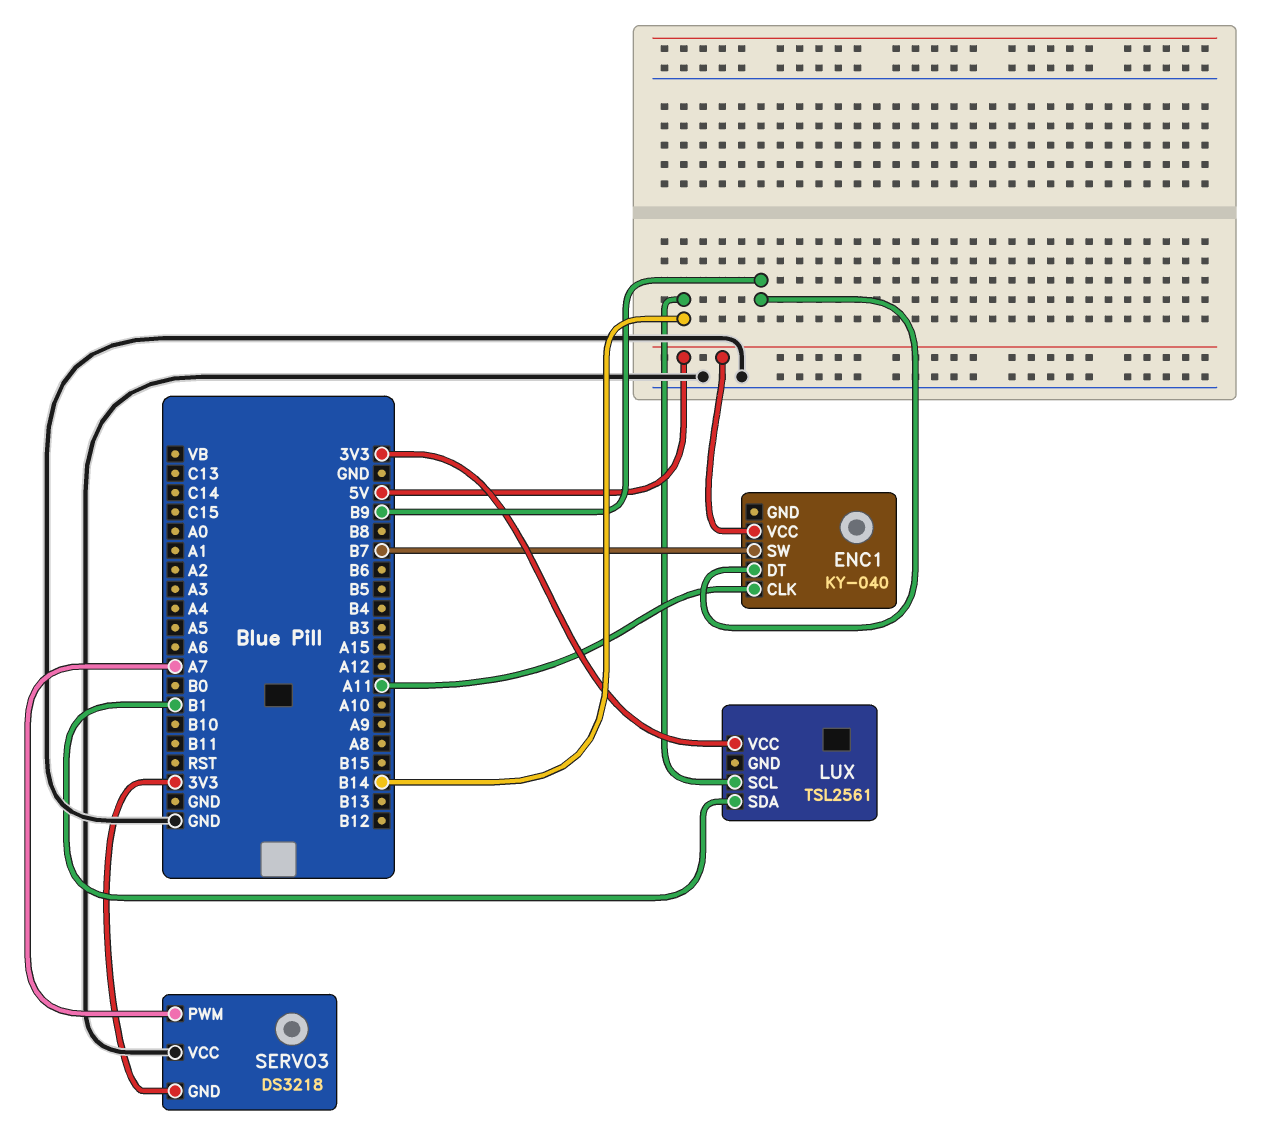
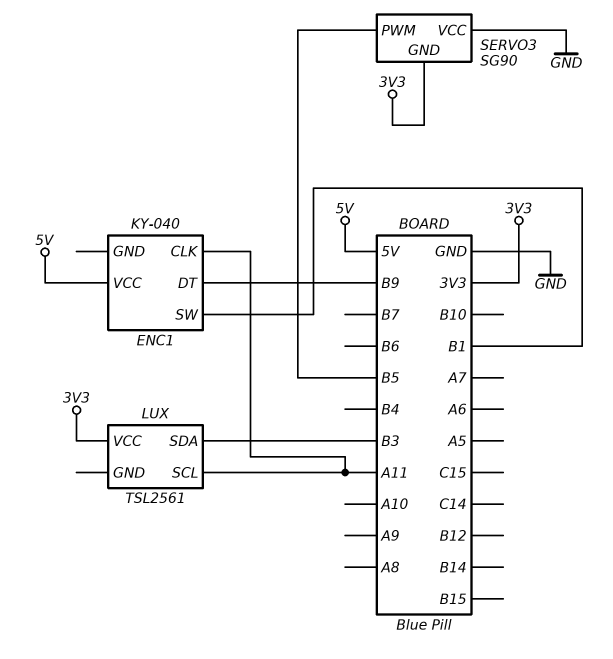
ENC1 pin SW: B7 -> B1
LUX pin SCL: B14 -> A11
LUX pin SDA: B1 -> B3
SERVO3: DS3218 -> SG90
SERVO3 pin PWM: A7 -> B5

